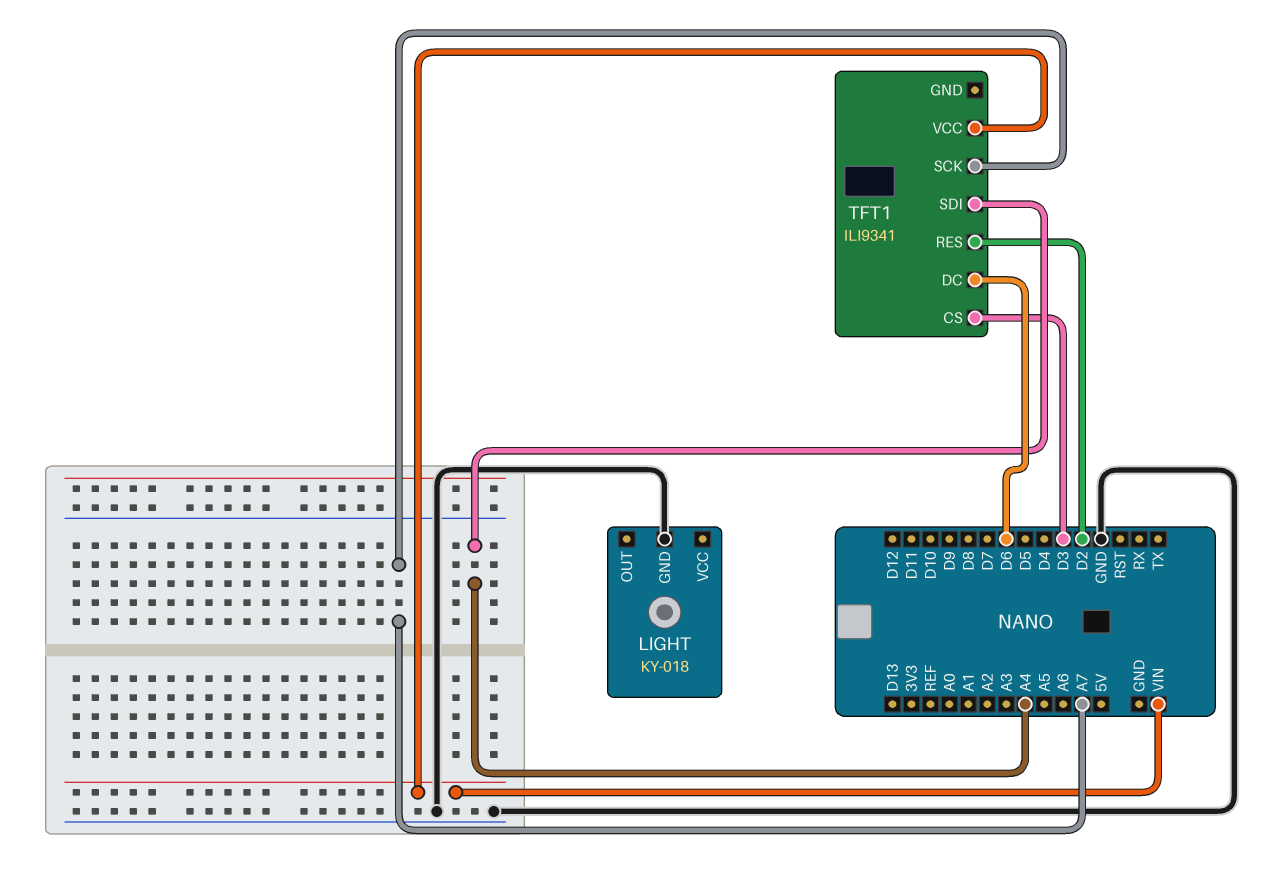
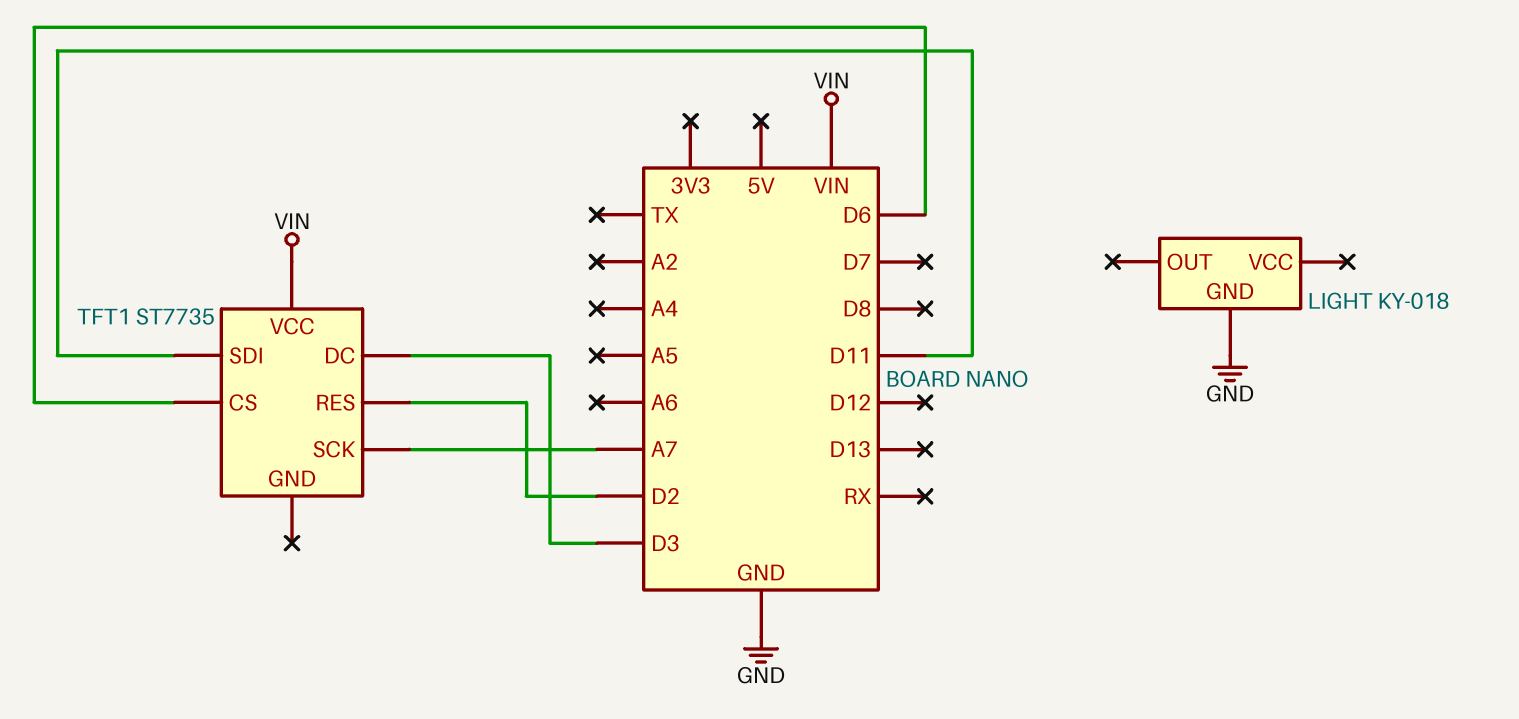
TFT1: ILI9341 -> ST7735
TFT1 pin CS: D3 -> D6
TFT1 pin DC: D6 -> D3
TFT1 pin SDI: A4 -> D11

